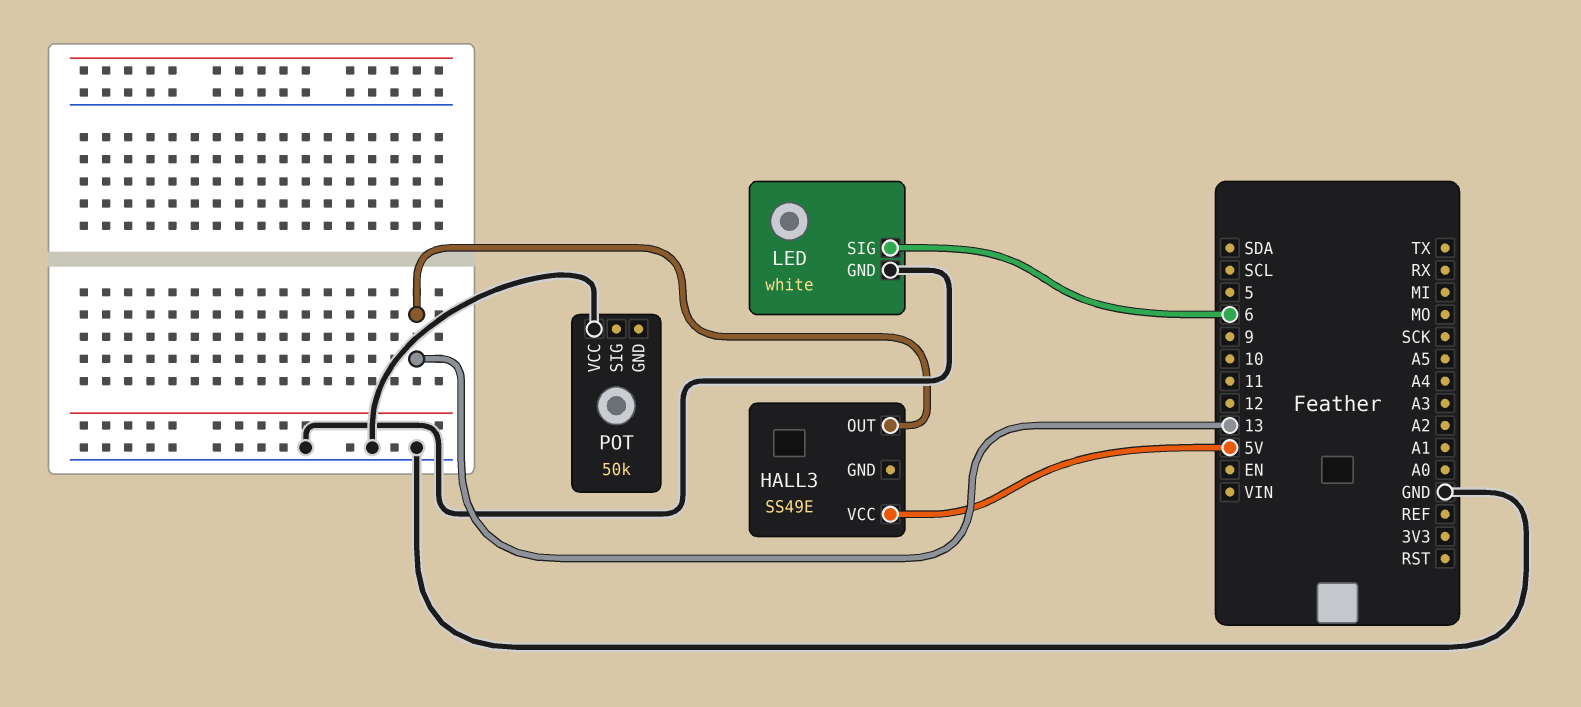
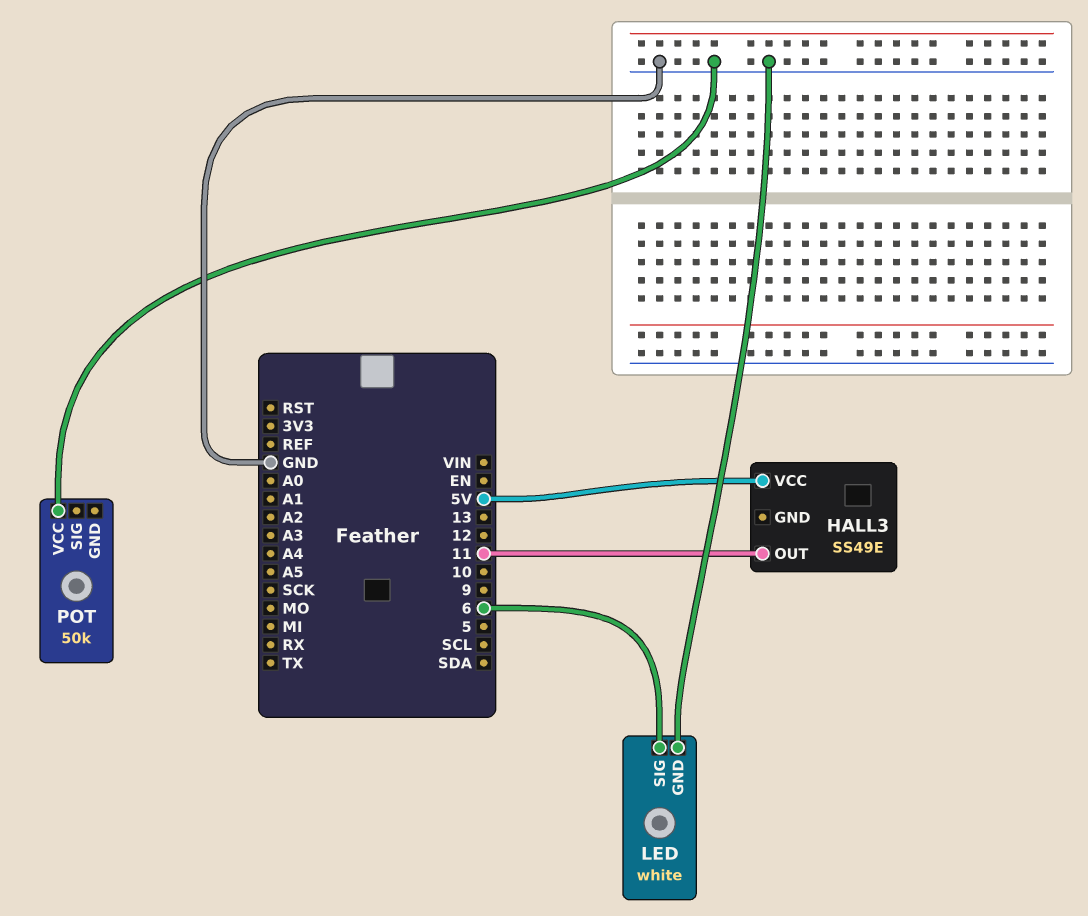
HALL3 pin OUT: 13 -> 11

